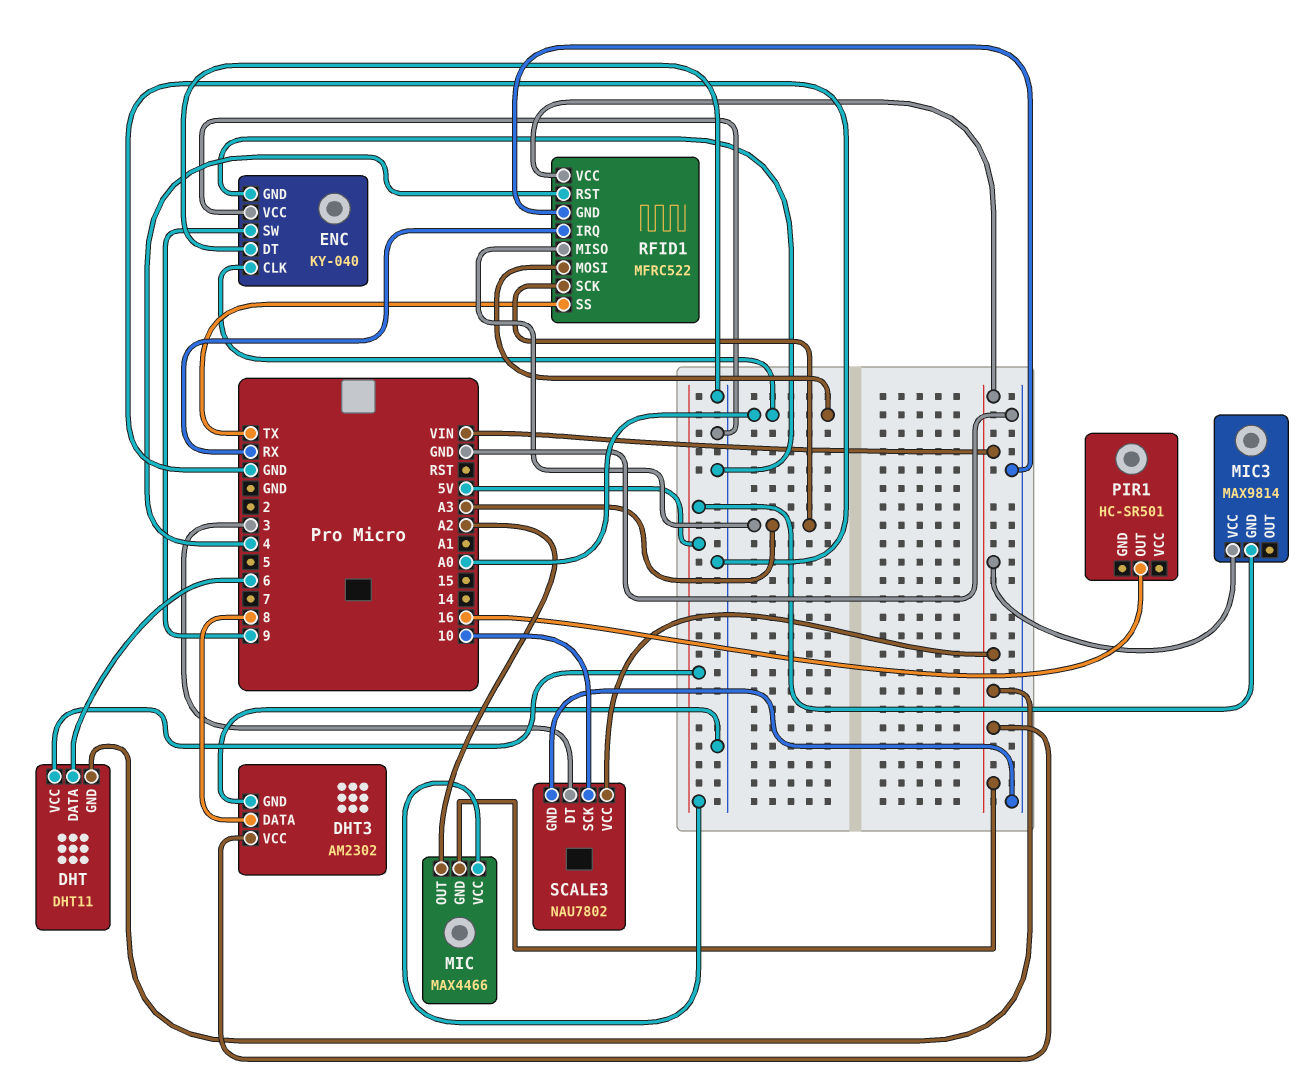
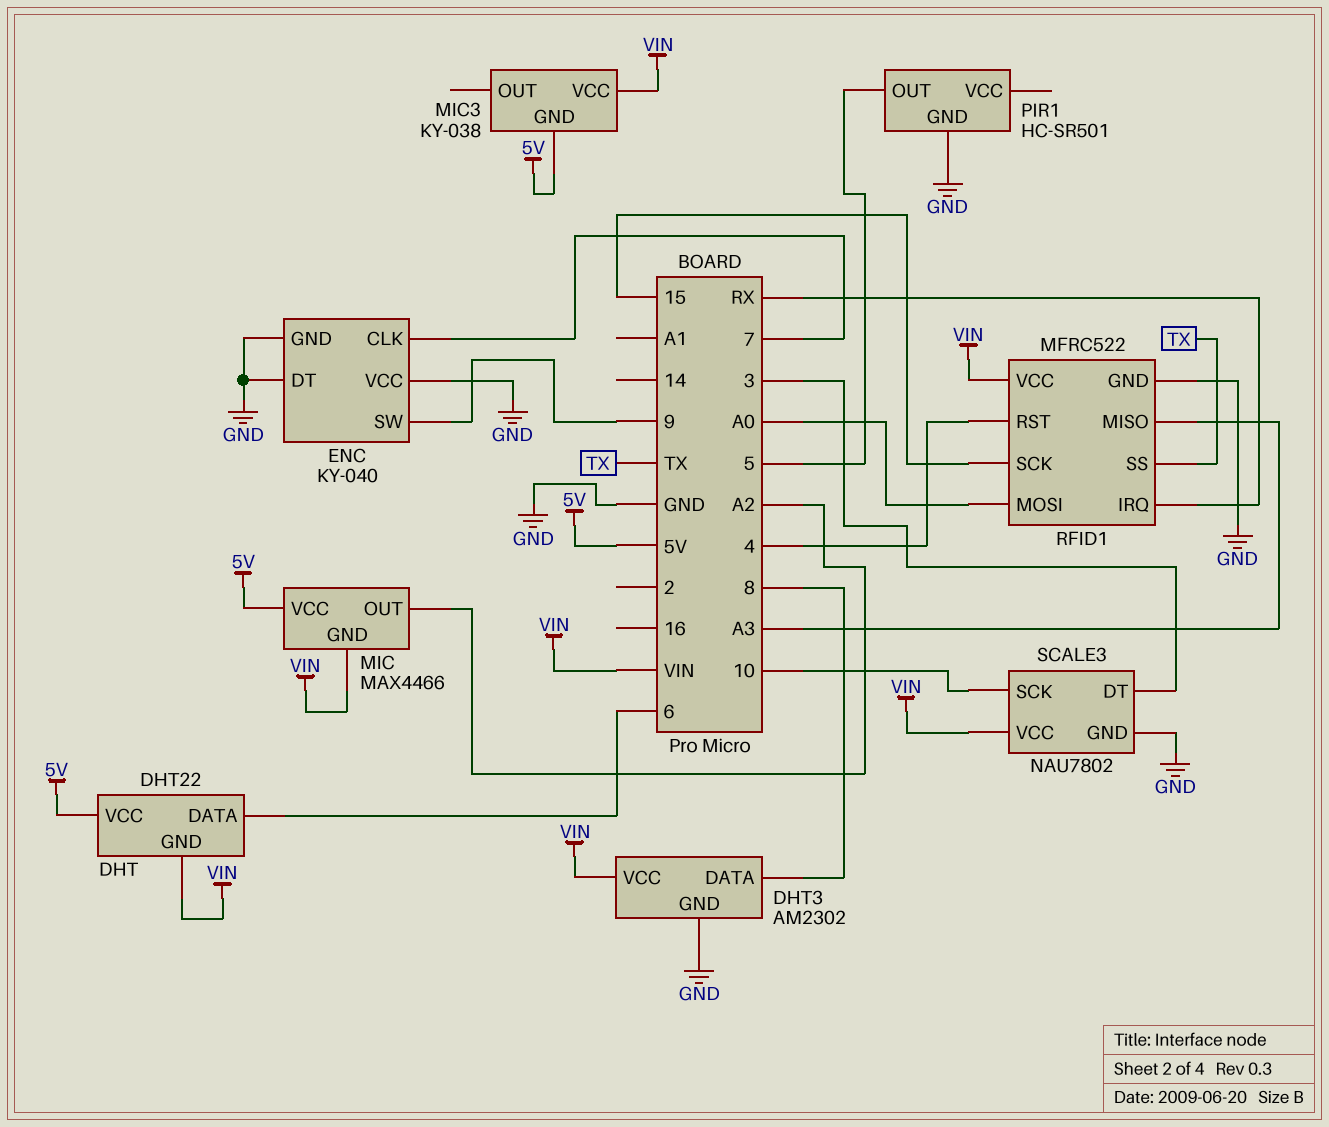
DHT: DHT11 -> DHT22
ENC pin CLK: A0 -> 7
MIC3: MAX9814 -> KY-038
PIR1 pin GND: none -> GND
PIR1 pin OUT: 16 -> 5
RFID1 pin SCK: A3 -> 15

